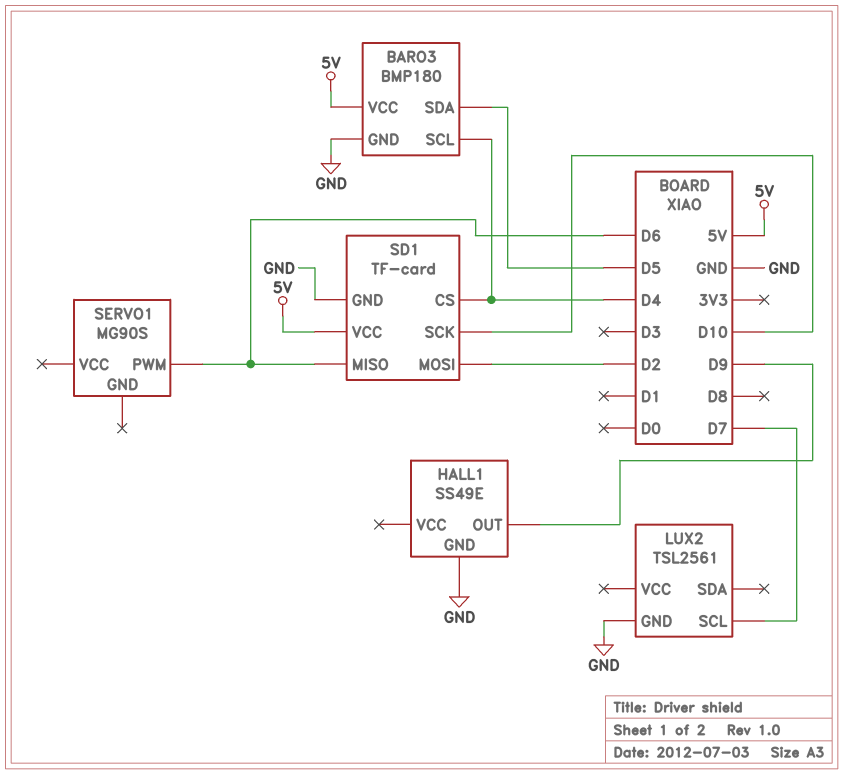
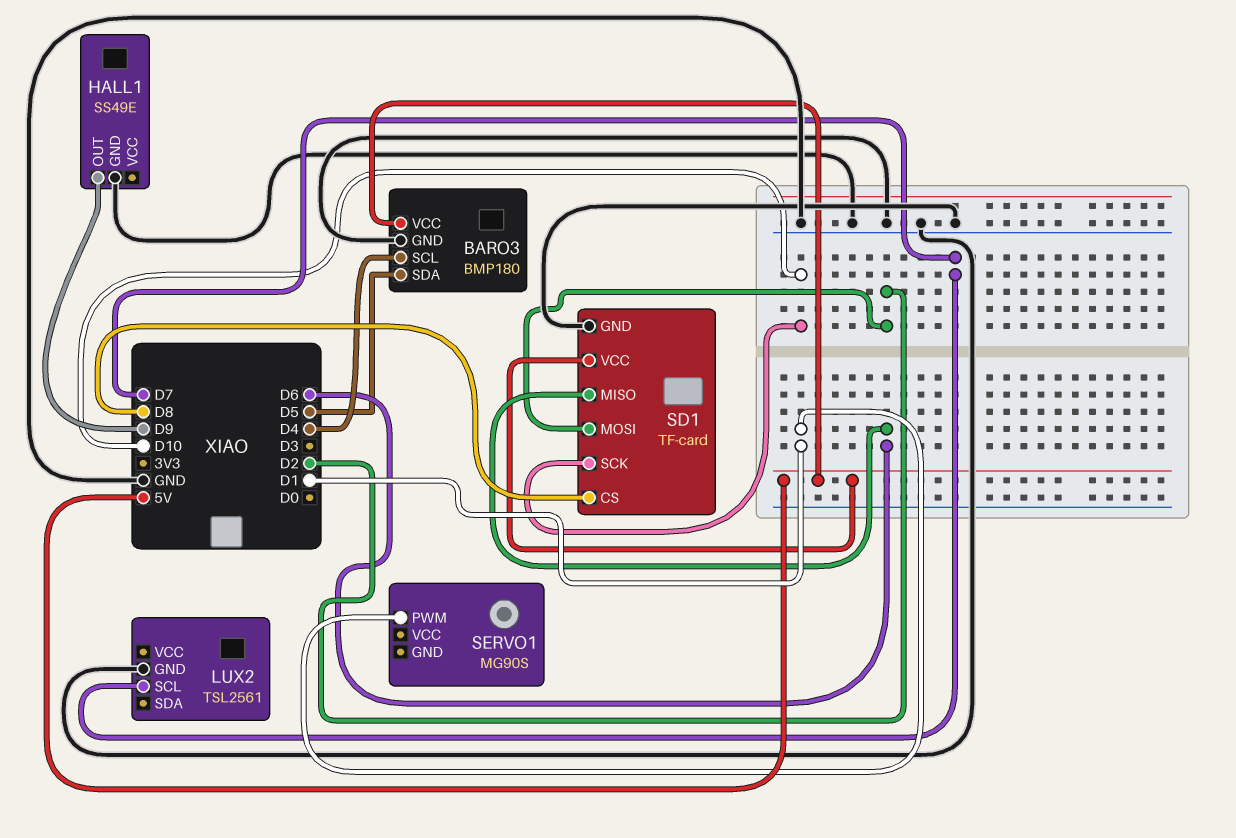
SD1 pin CS: D4 -> D8
SERVO1 pin PWM: D6 -> D1

